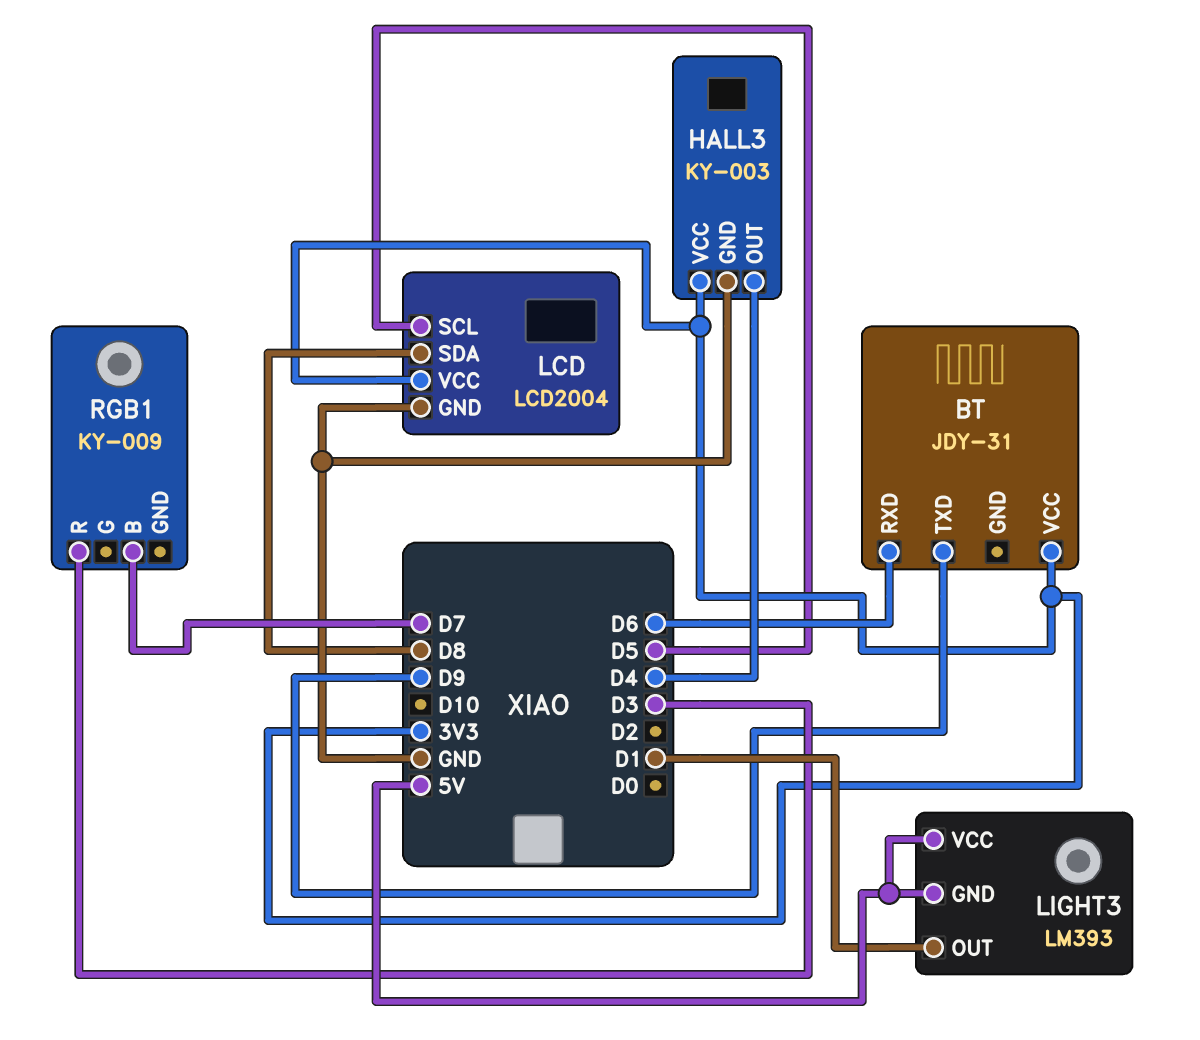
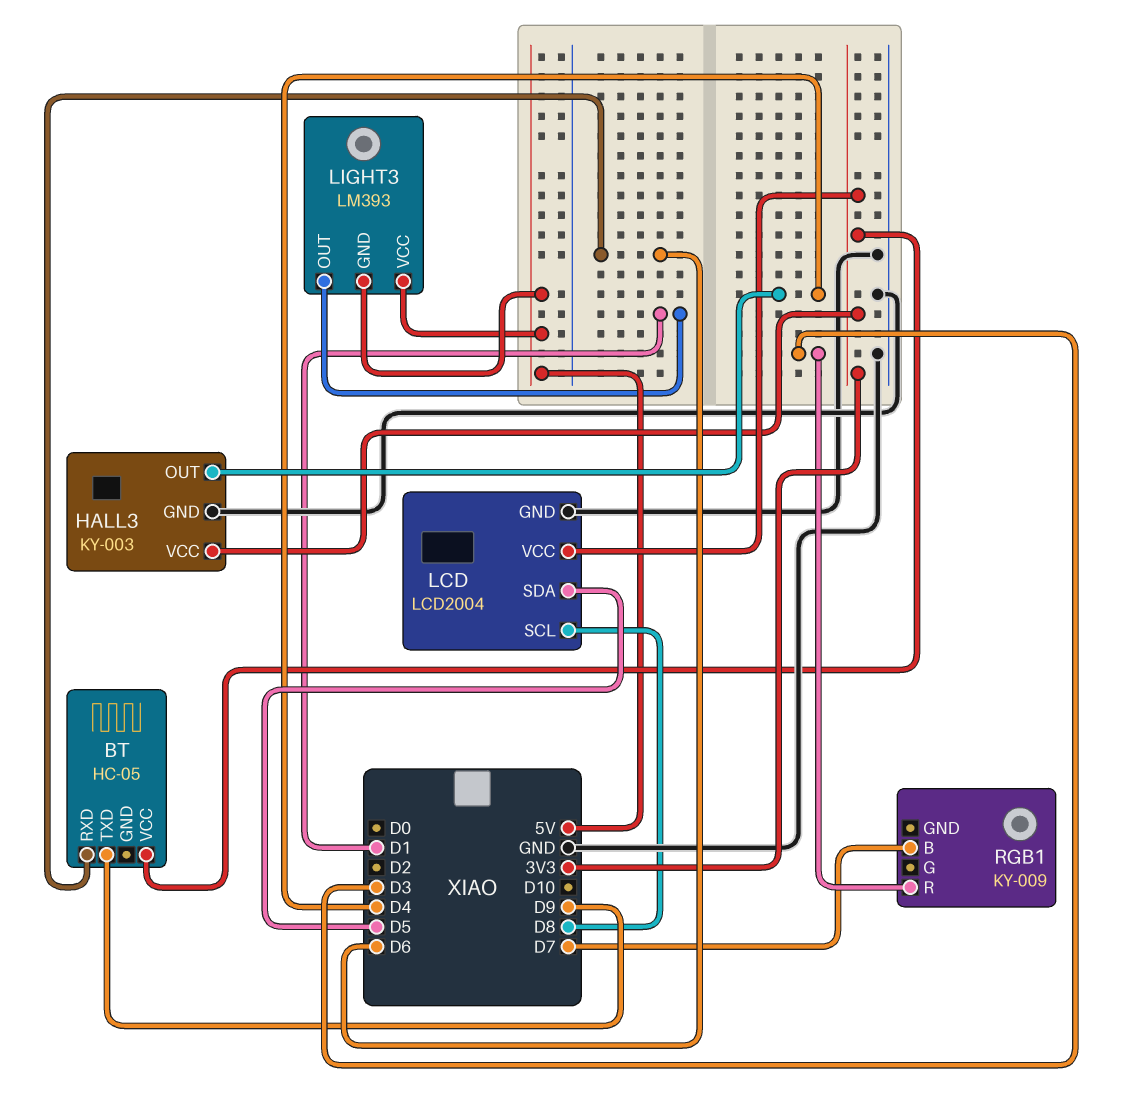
BT: JDY-31 -> HC-05
LCD pin SCL: D5 -> D8
LCD pin SDA: D8 -> D5

